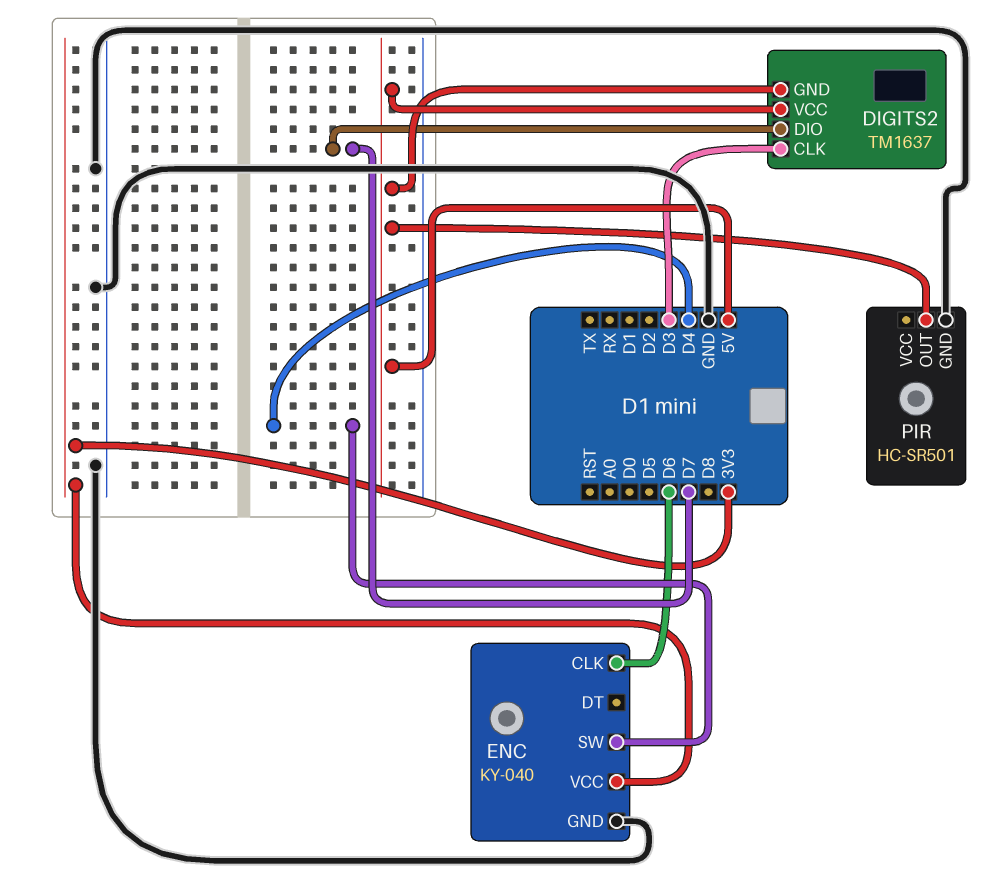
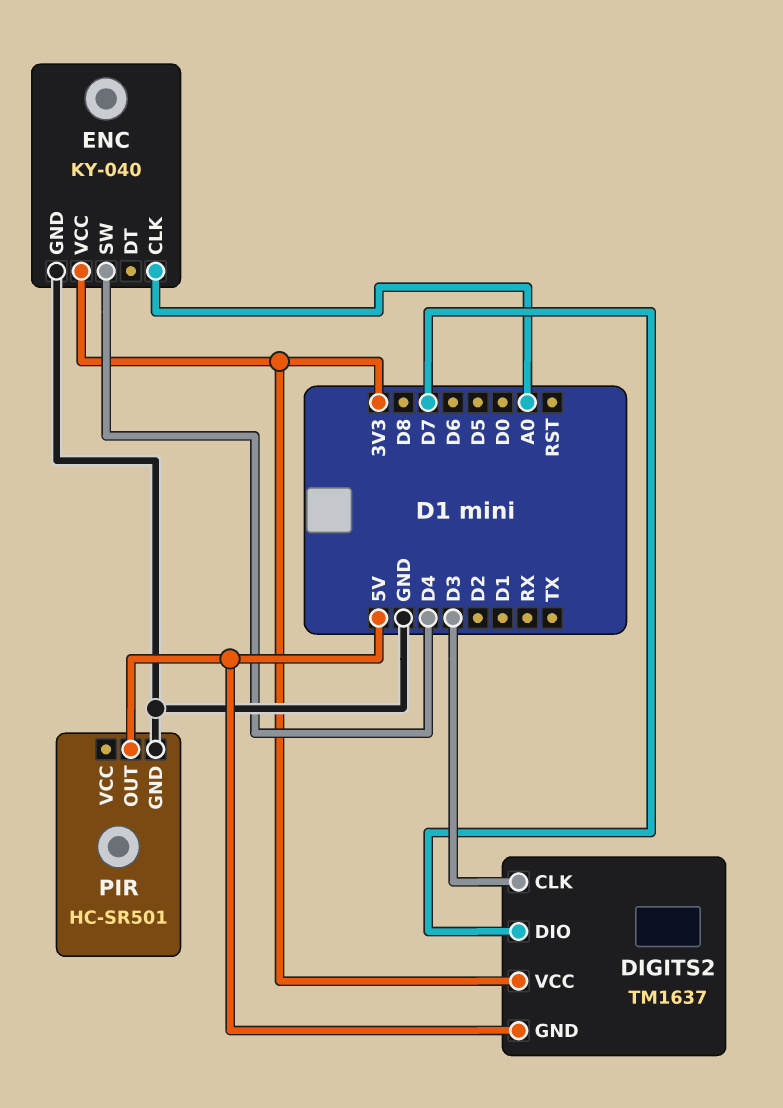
DIGITS2 pin VCC: 5V -> 3V3
ENC pin CLK: D6 -> A0

